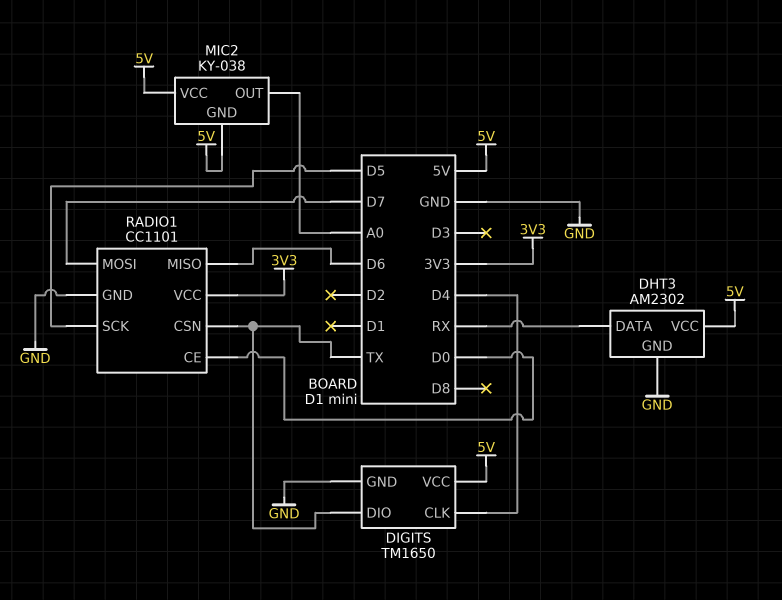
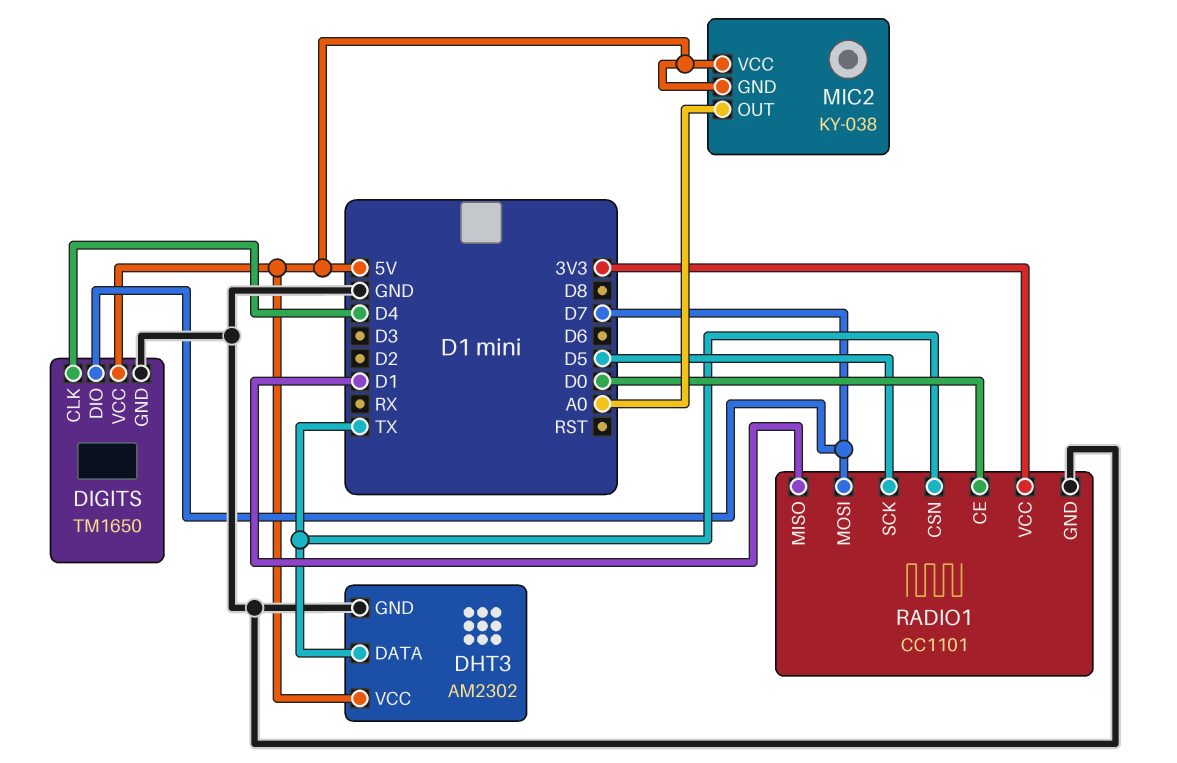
DHT3 pin DATA: RX -> TX
DIGITS pin DIO: TX -> D7
RADIO1 pin MISO: D6 -> D1

